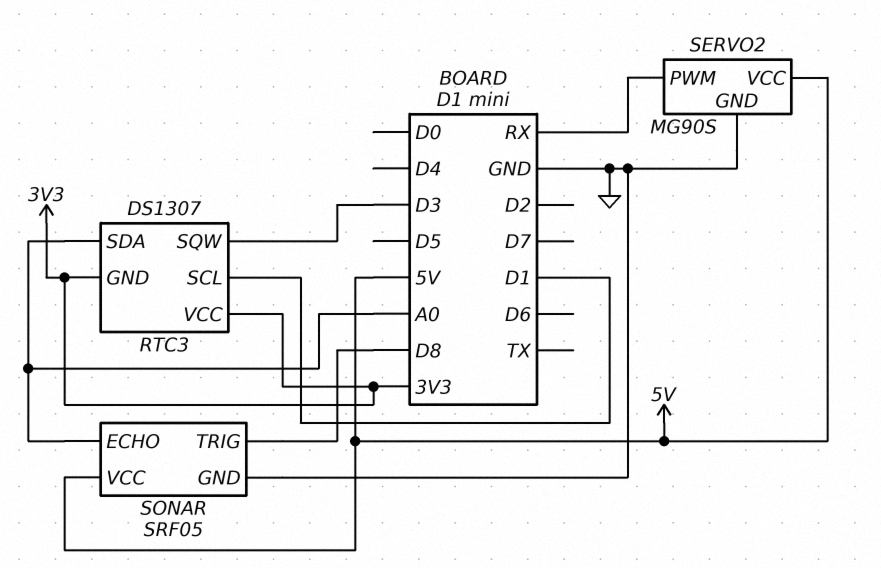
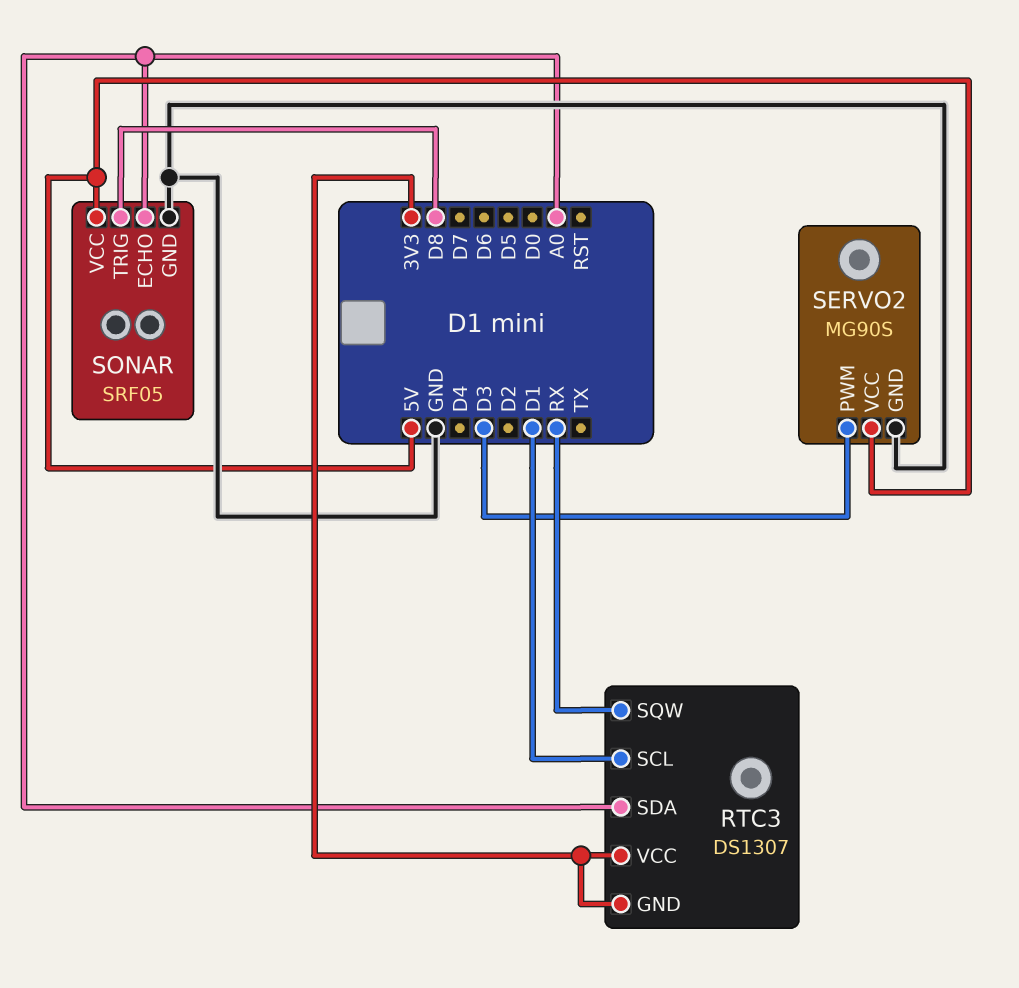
RTC3 pin SQW: D3 -> RX
SERVO2 pin PWM: RX -> D3

